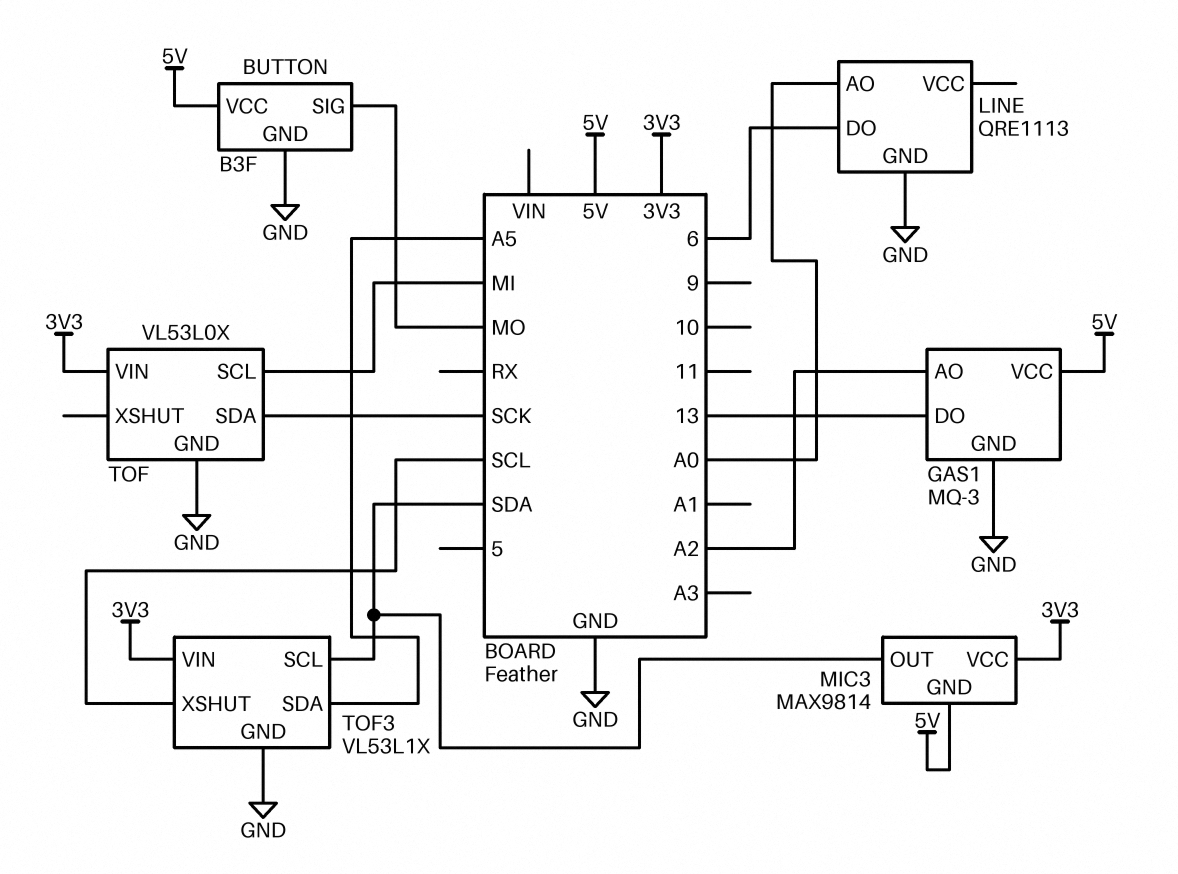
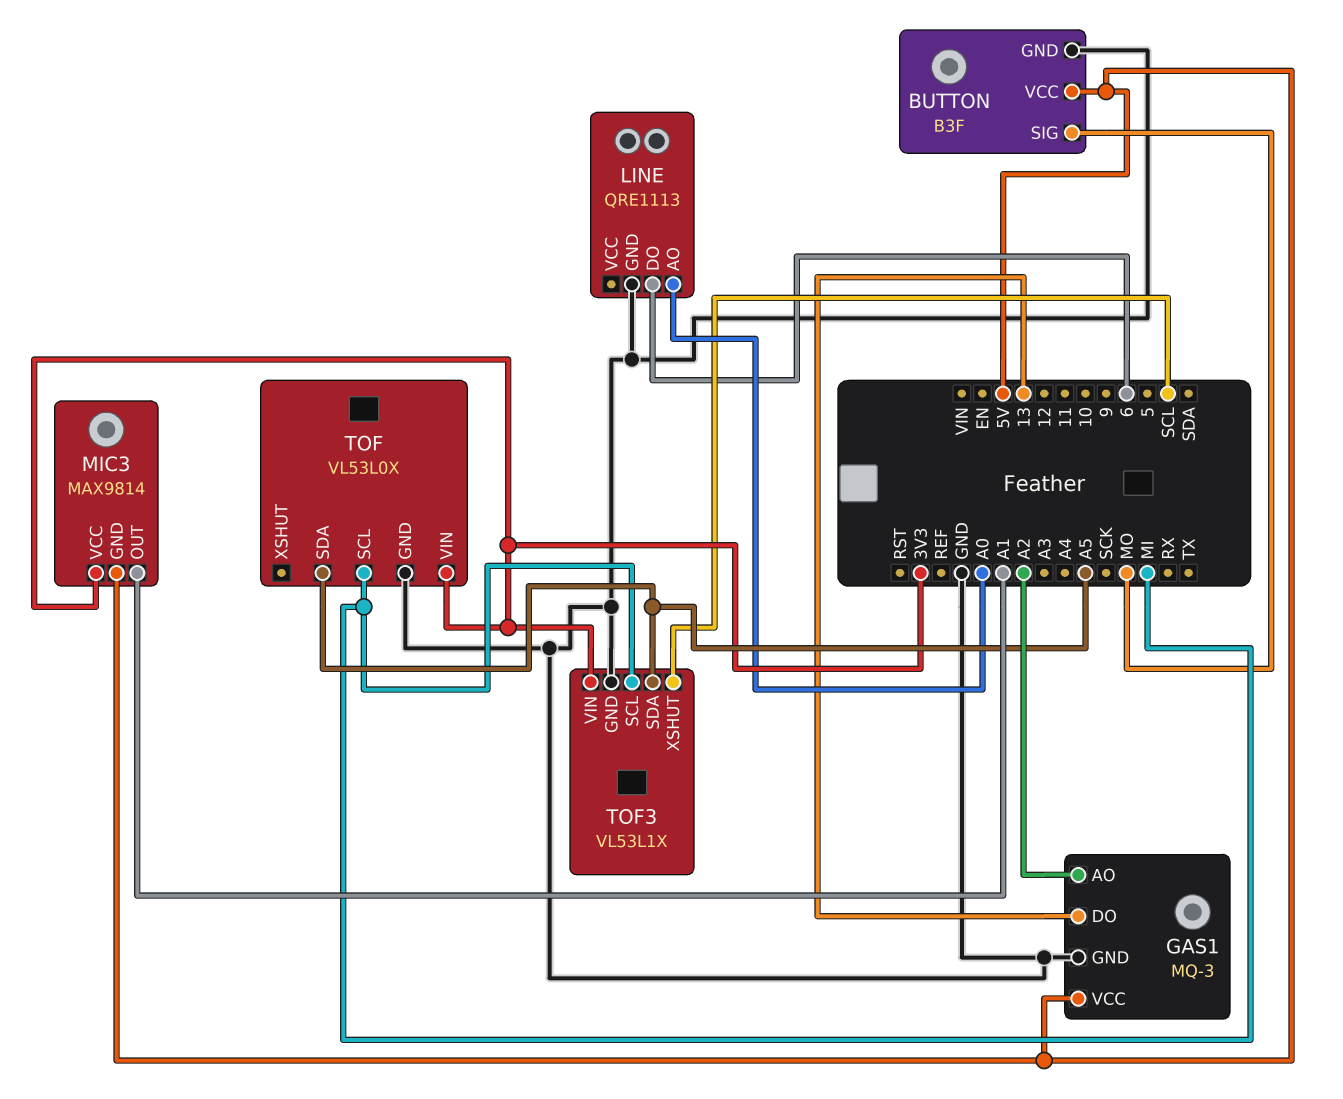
MIC3 pin OUT: SDA -> A1
TOF pin SDA: SCK -> A5
TOF3 pin SCL: SDA -> MI

